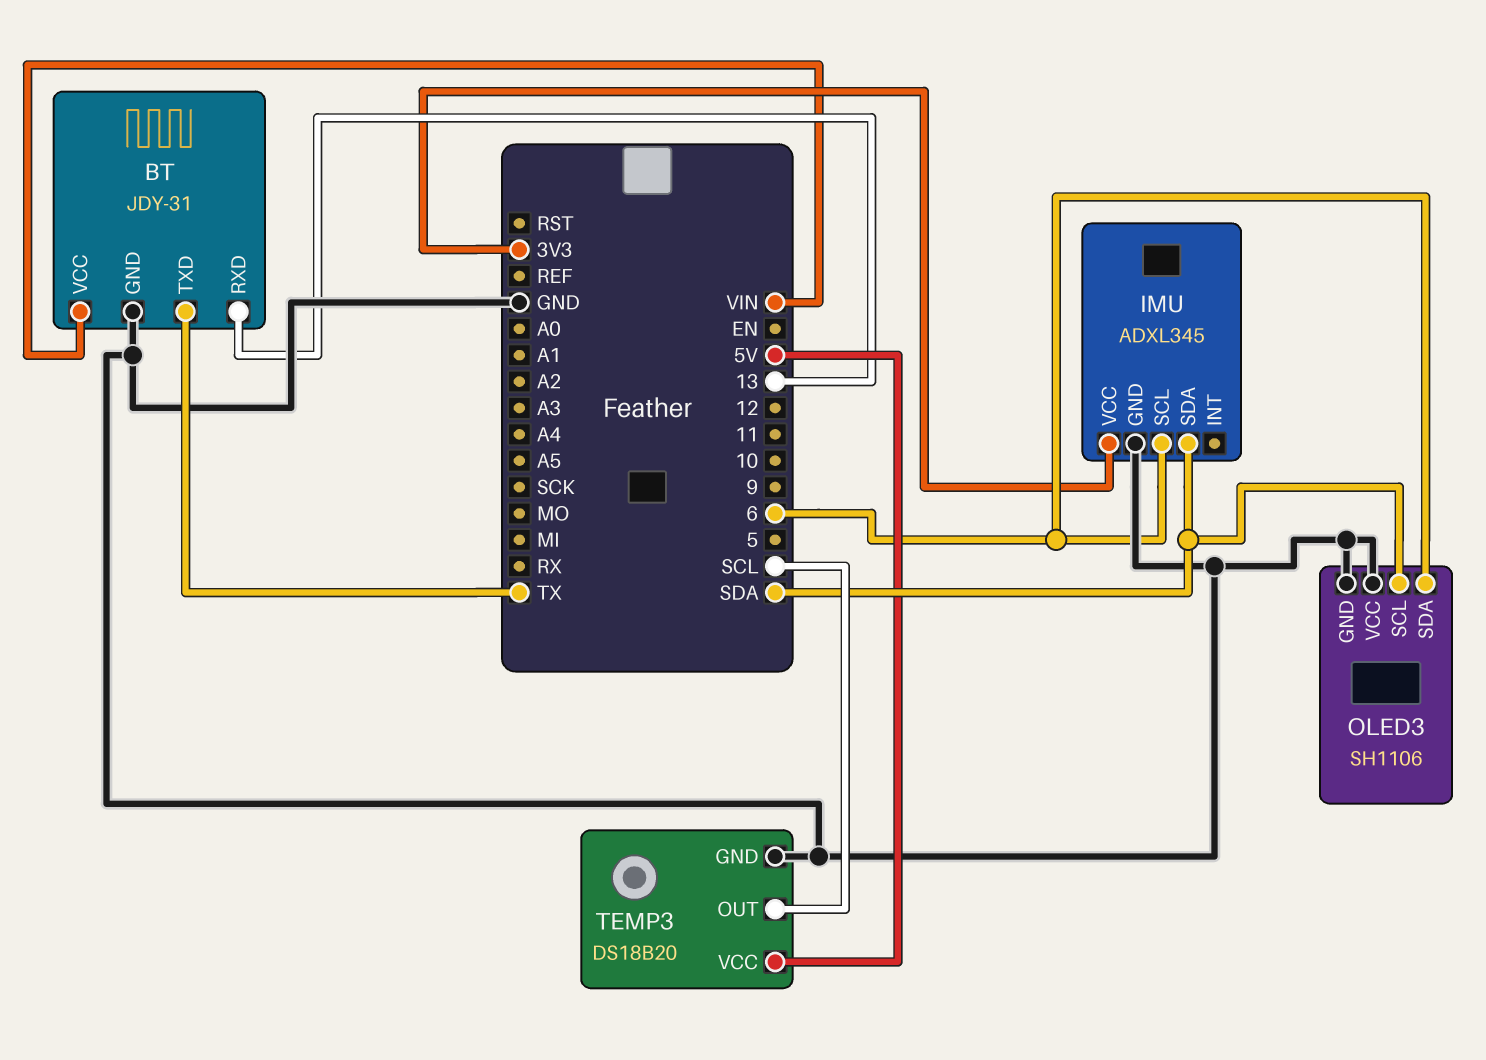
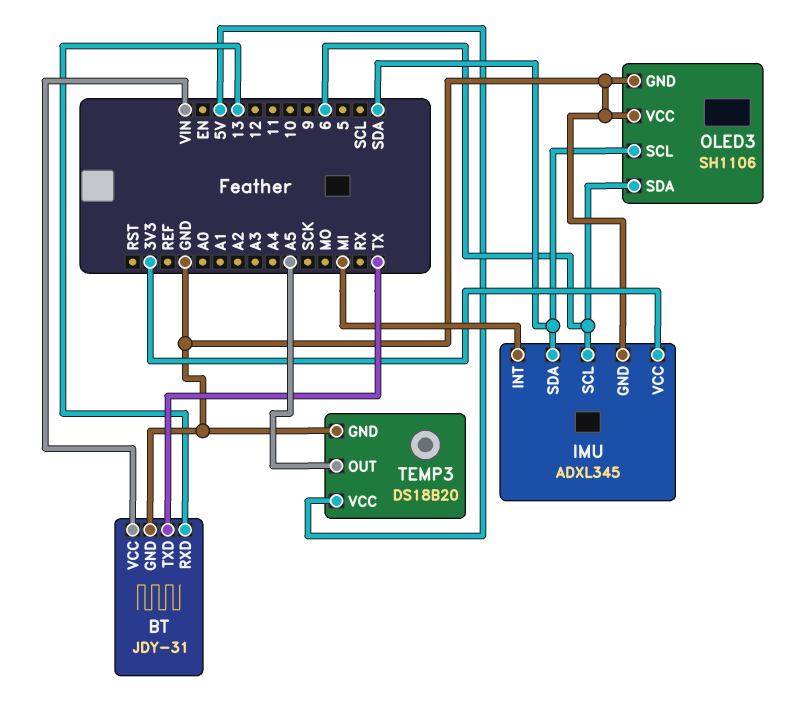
IMU pin INT: none -> MI
TEMP3 pin OUT: SCL -> A5

